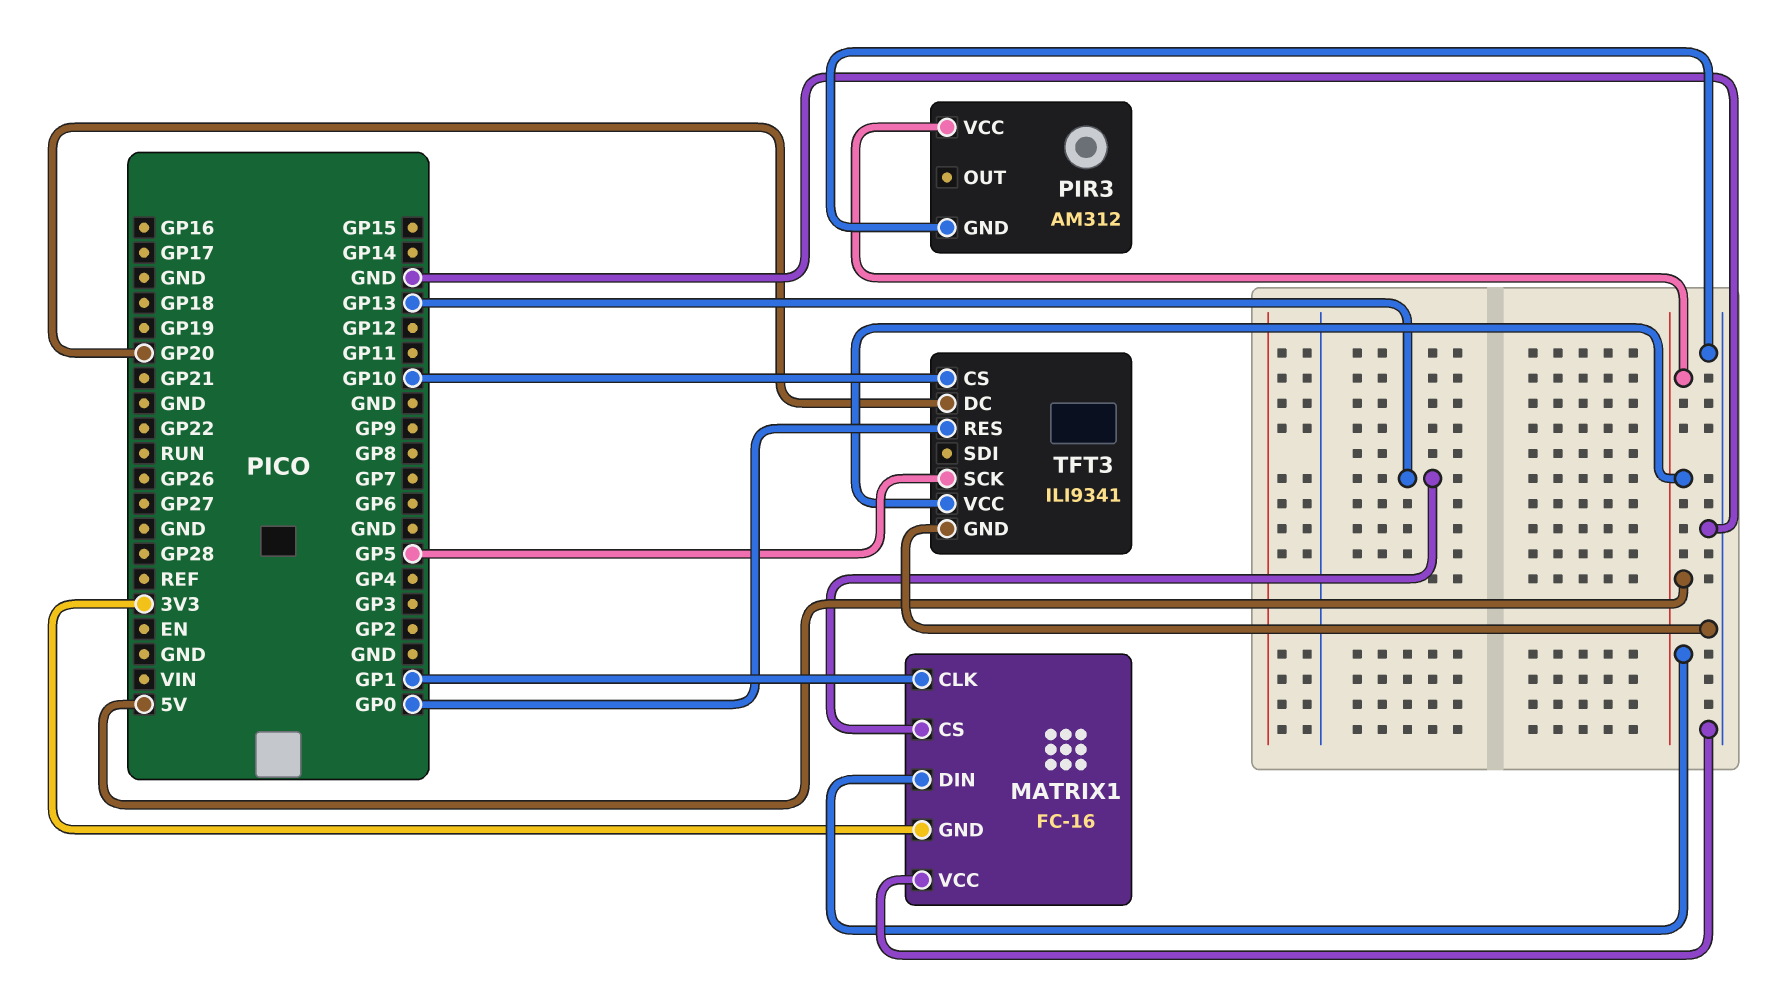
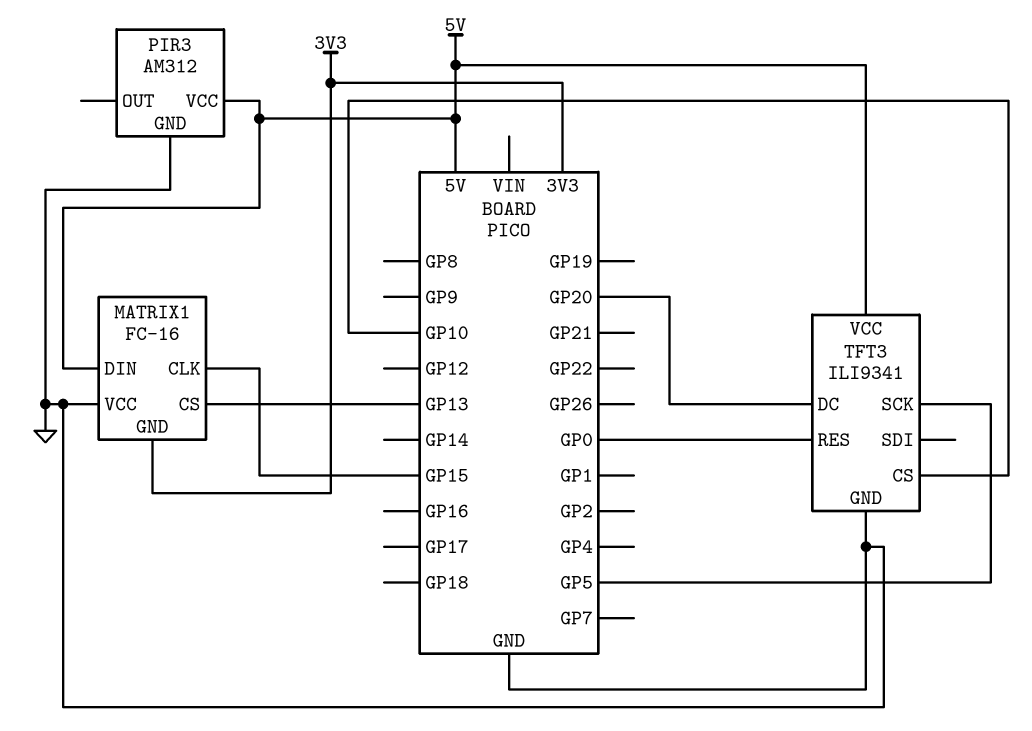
MATRIX1 pin CLK: GP1 -> GP15

